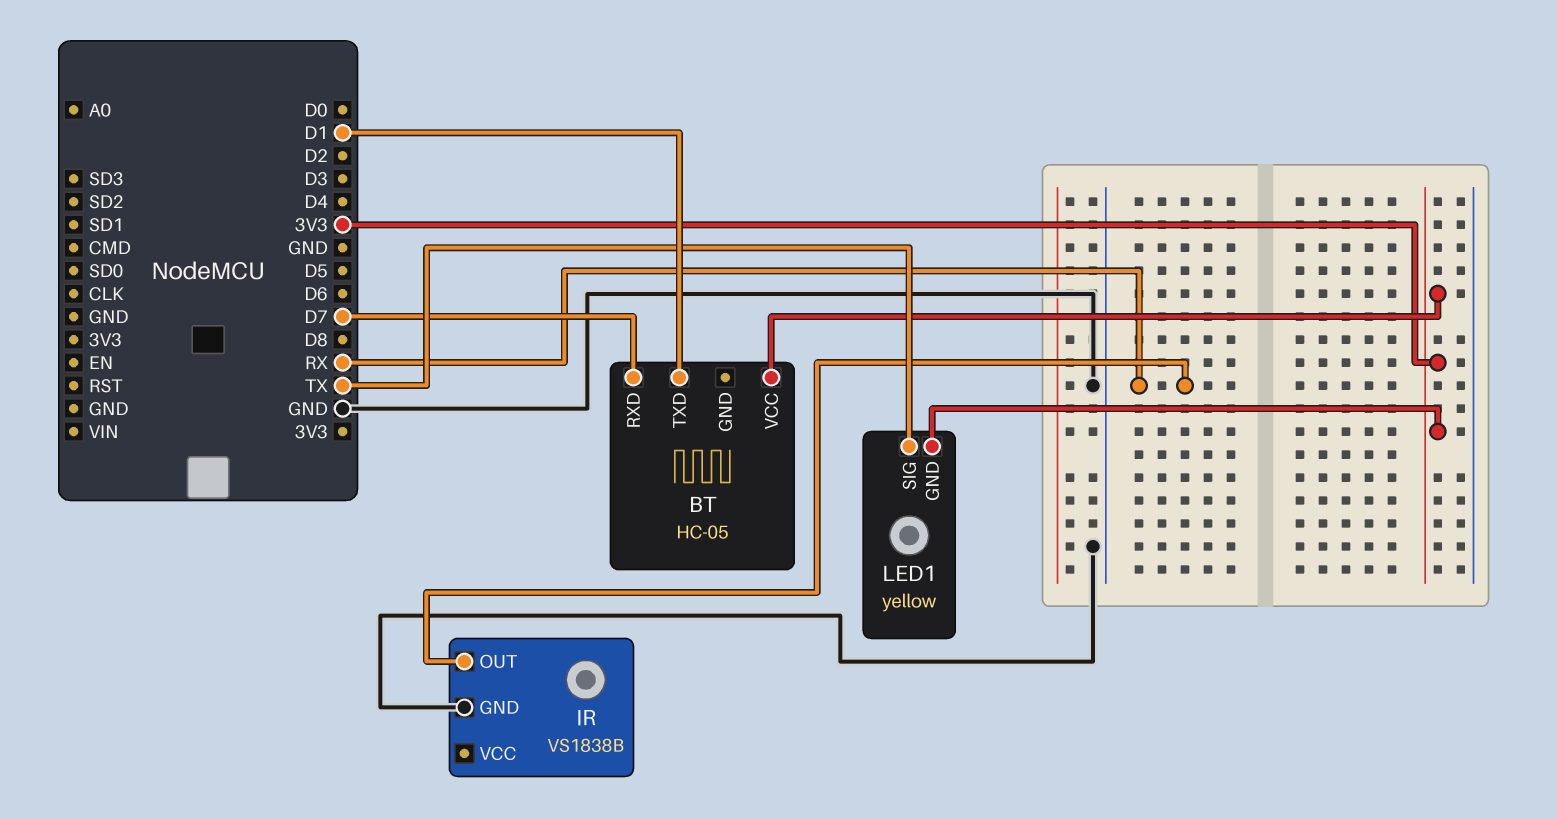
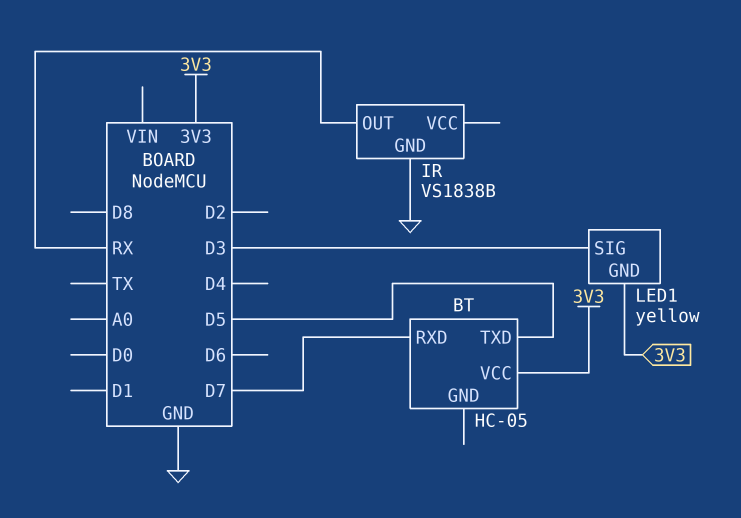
BT pin TXD: D1 -> D5
LED1 pin SIG: TX -> D3

